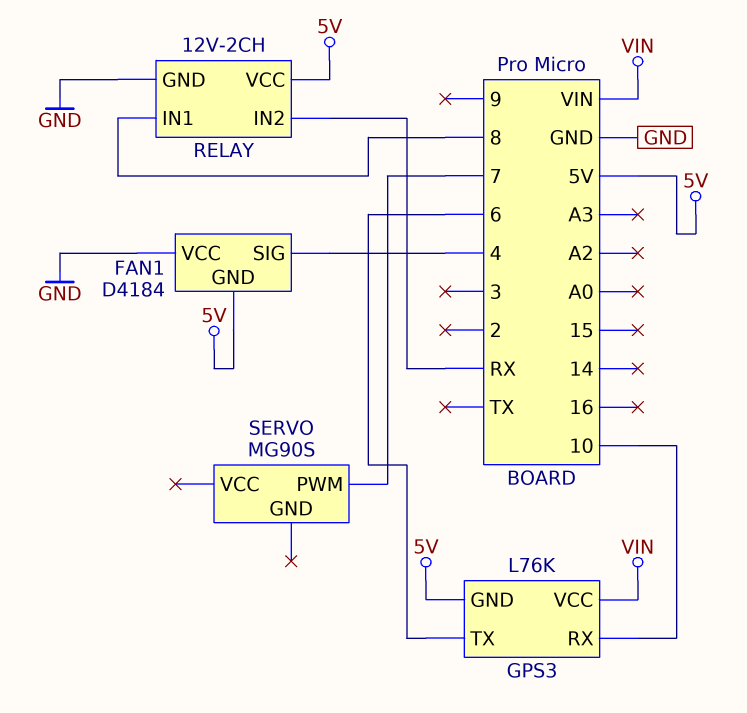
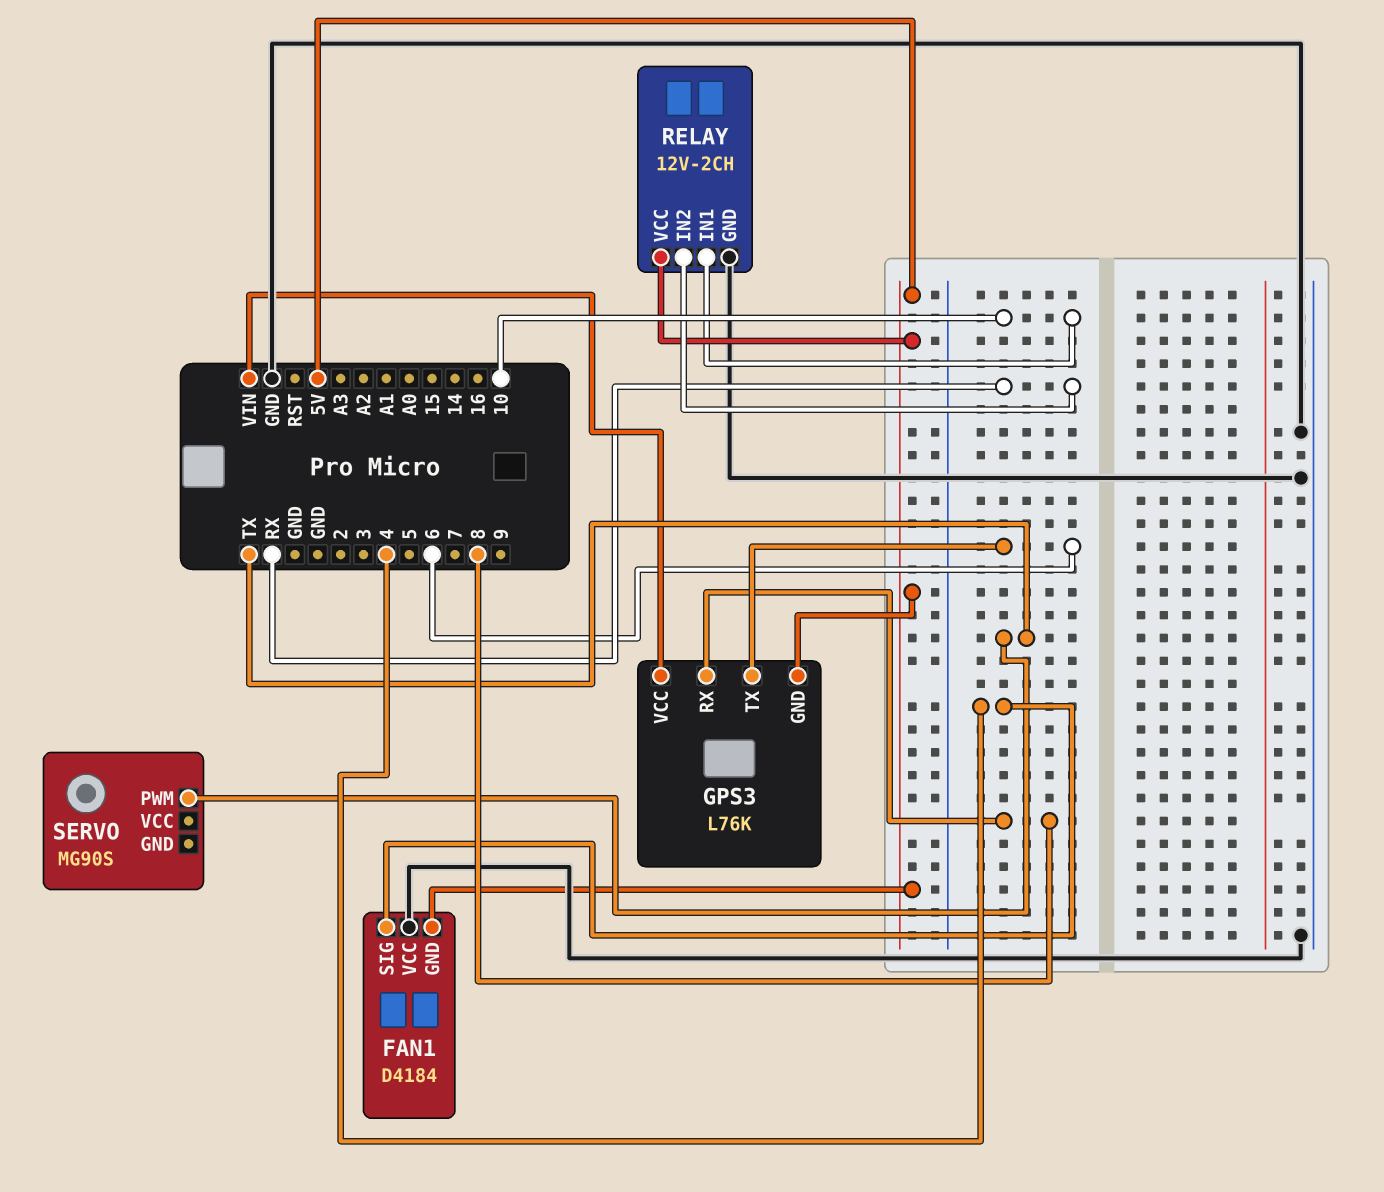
GPS3 pin RX: 10 -> 8
RELAY pin IN1: 8 -> 10
SERVO pin PWM: 7 -> TX

